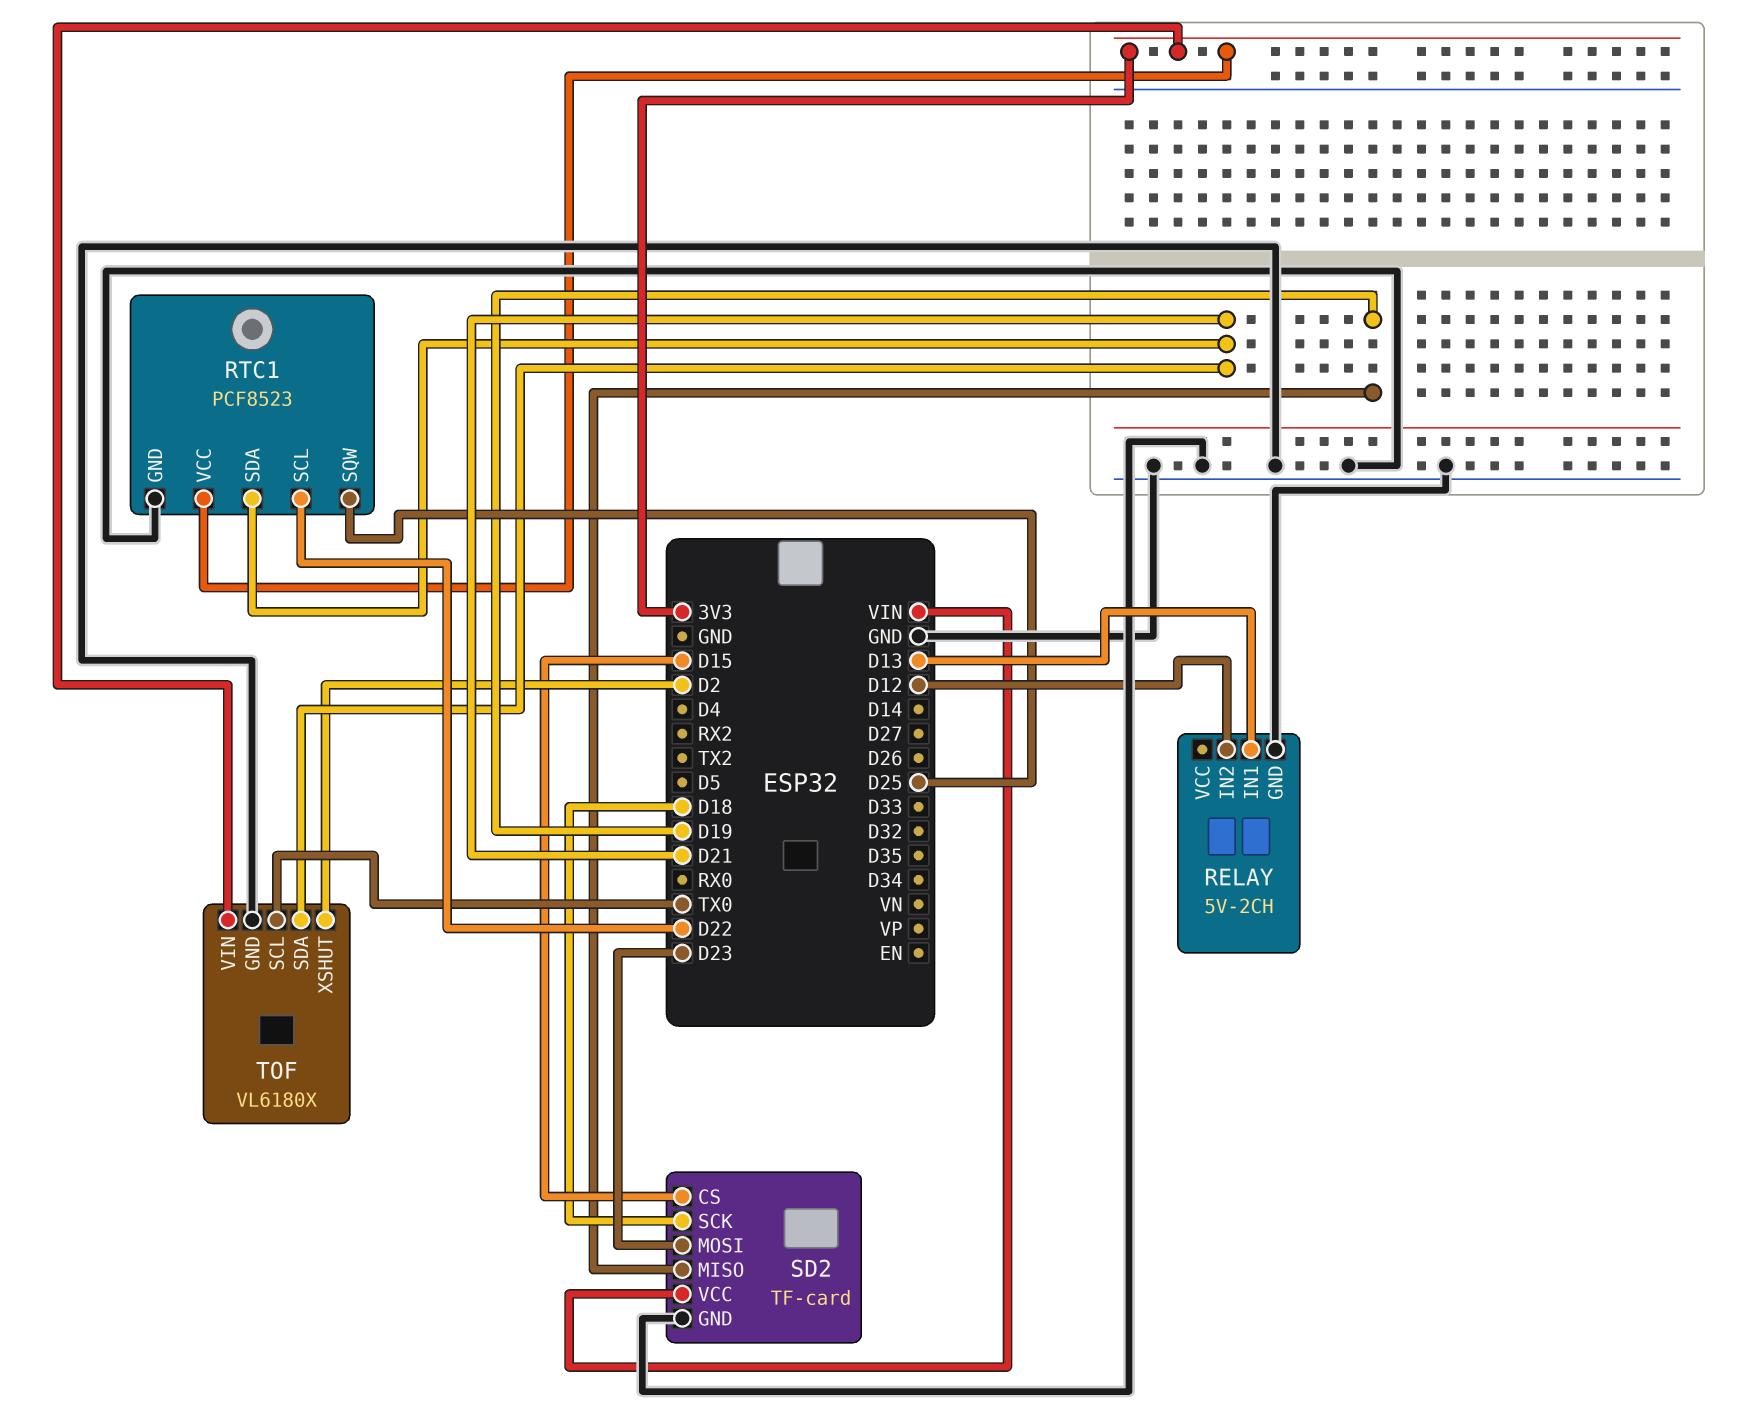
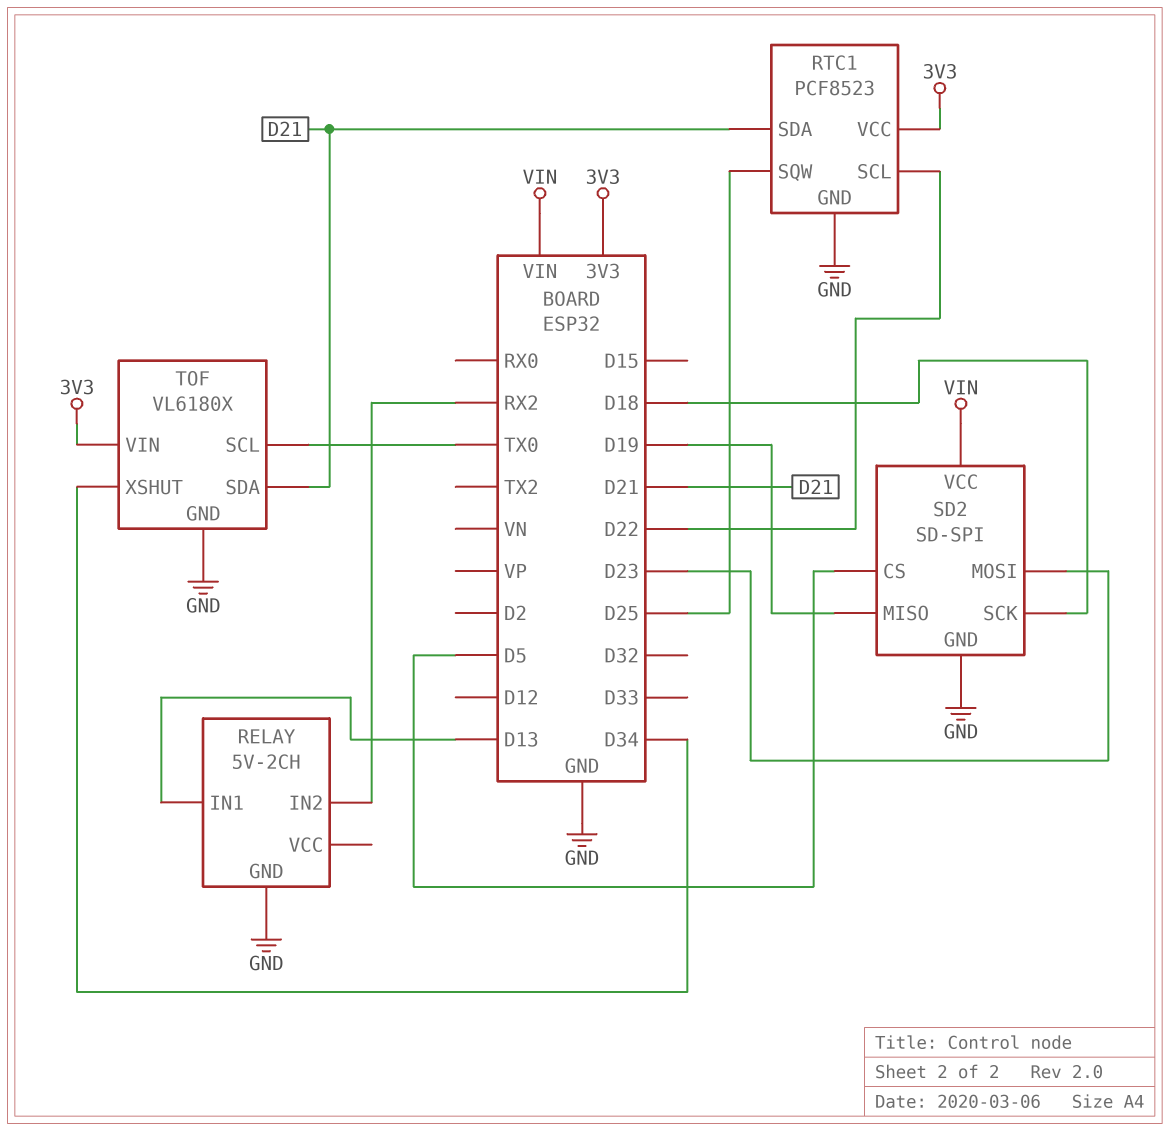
RELAY pin IN2: D12 -> RX2
SD2: TF-card -> SD-SPI
SD2 pin CS: D15 -> D5
TOF pin XSHUT: D2 -> D34

